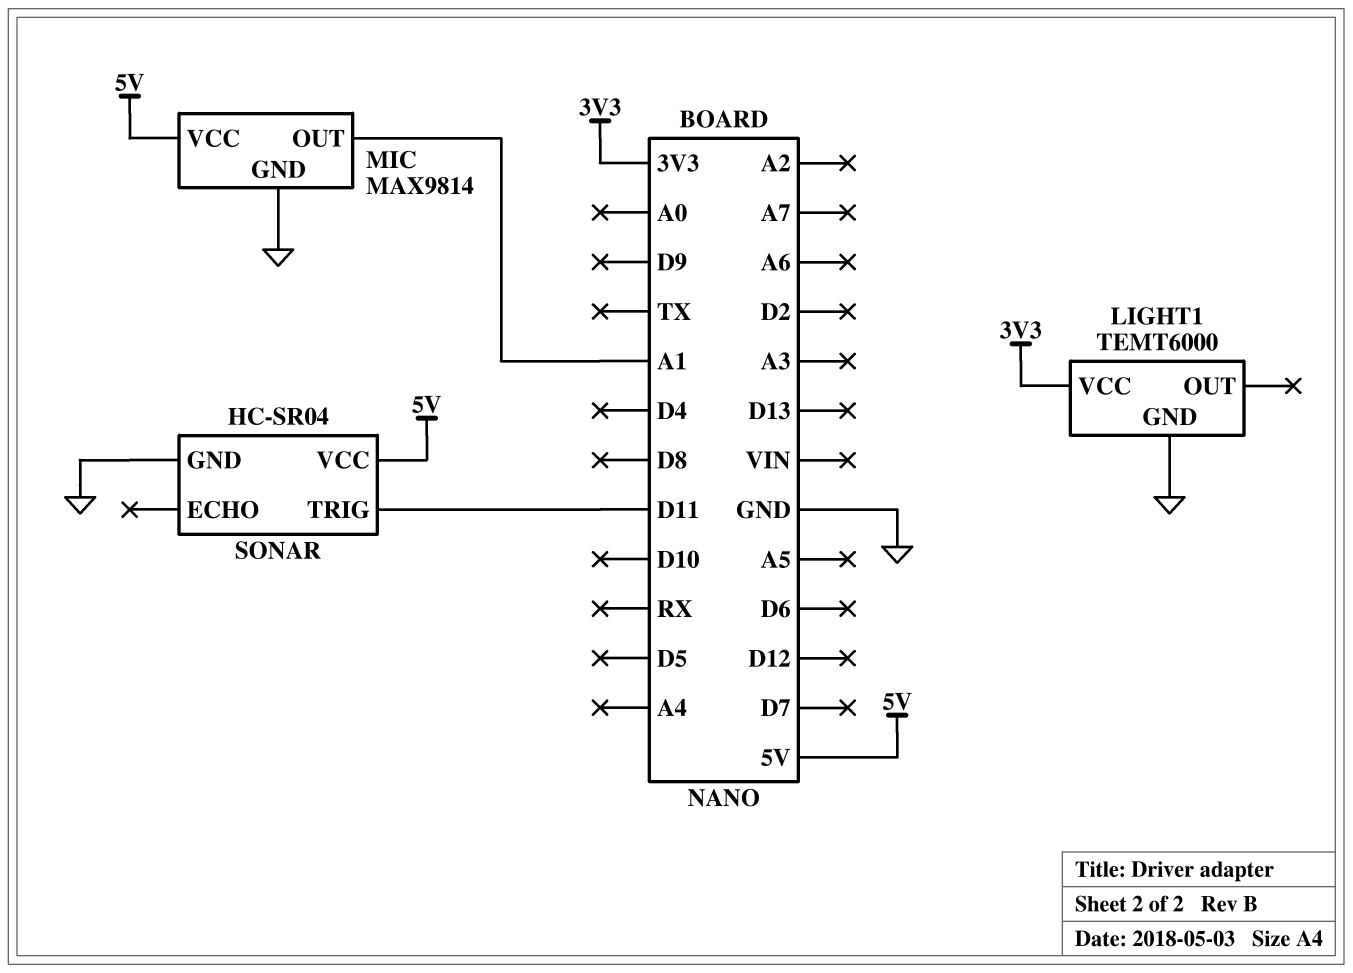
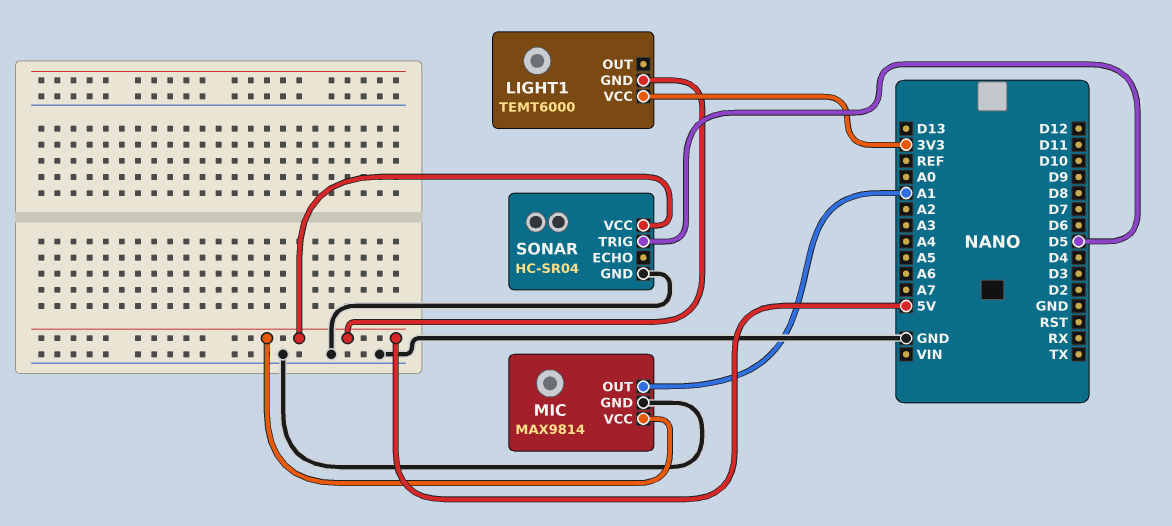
LIGHT1 pin GND: GND -> 5V
SONAR pin TRIG: D11 -> D5

